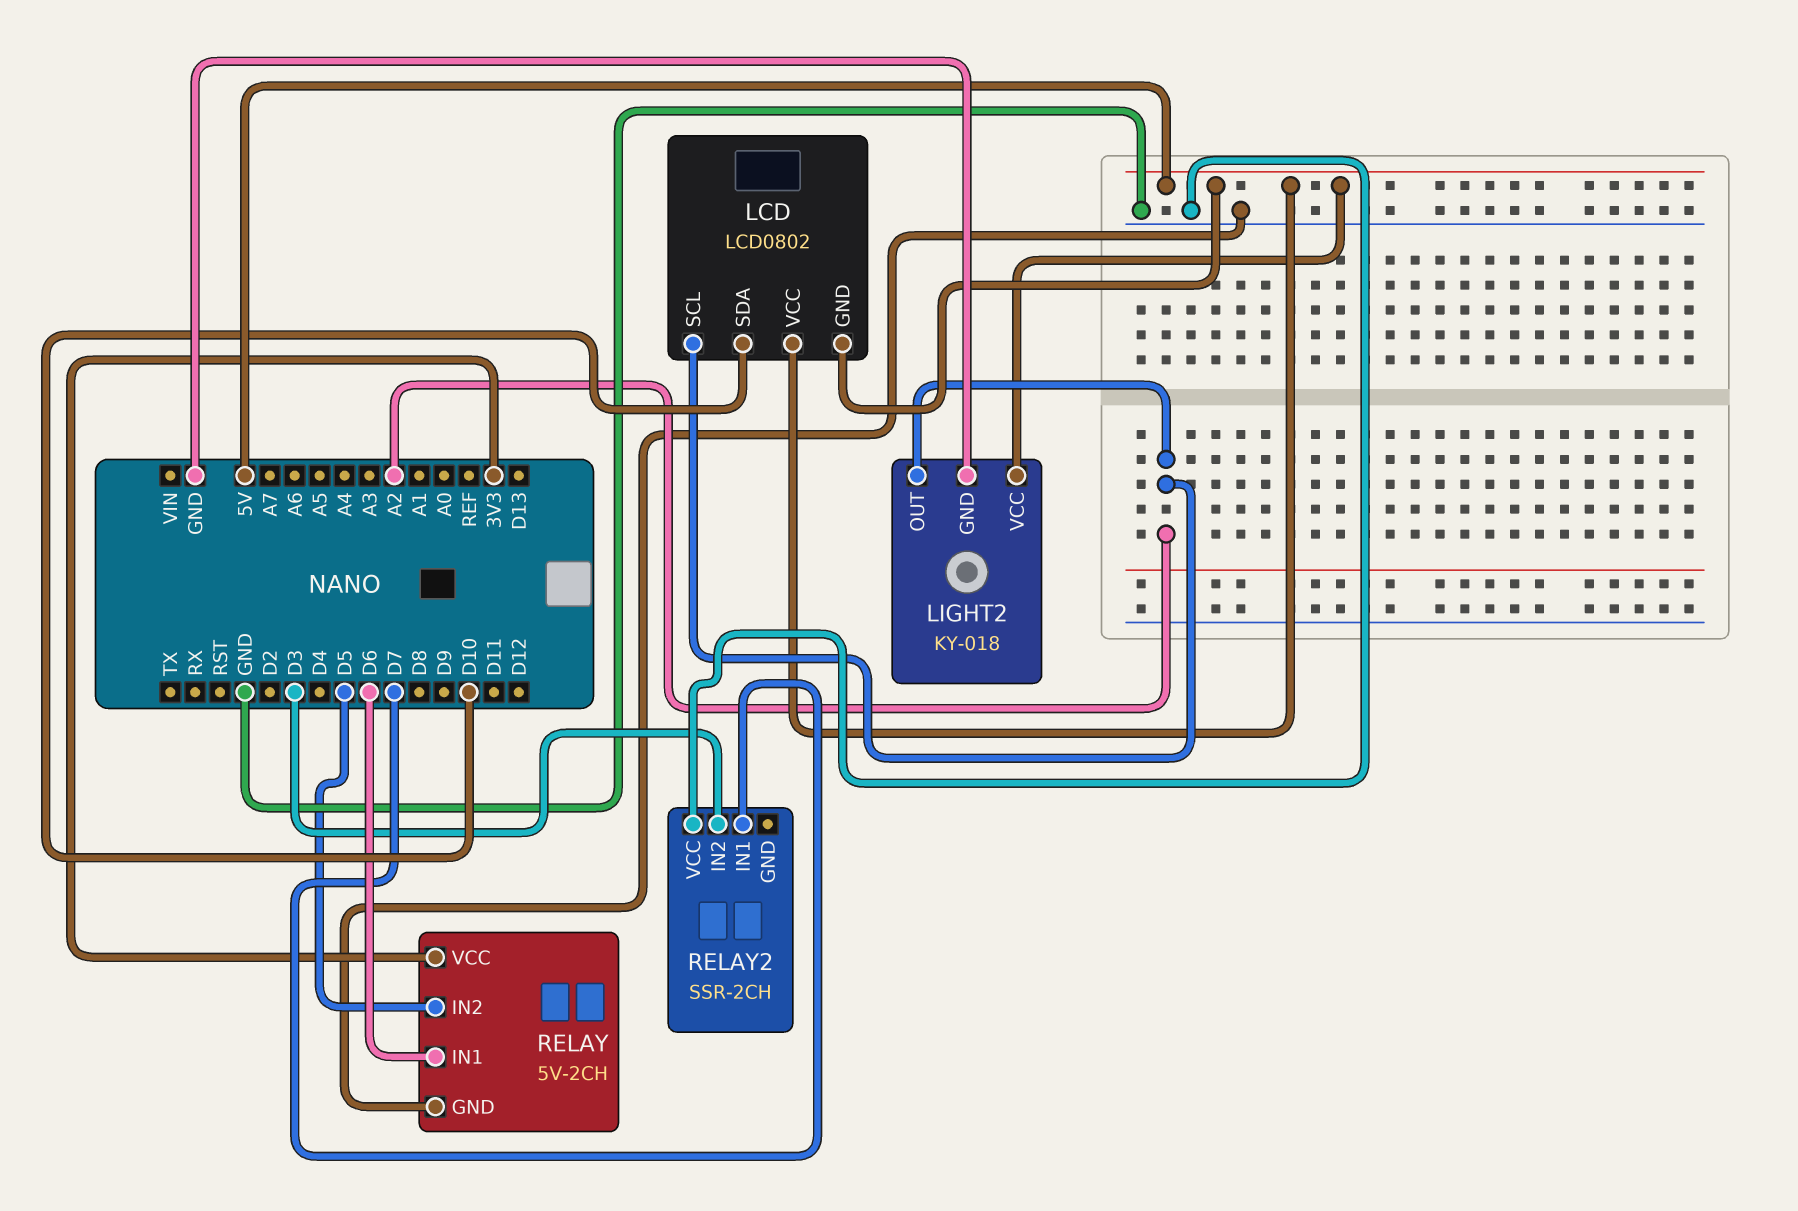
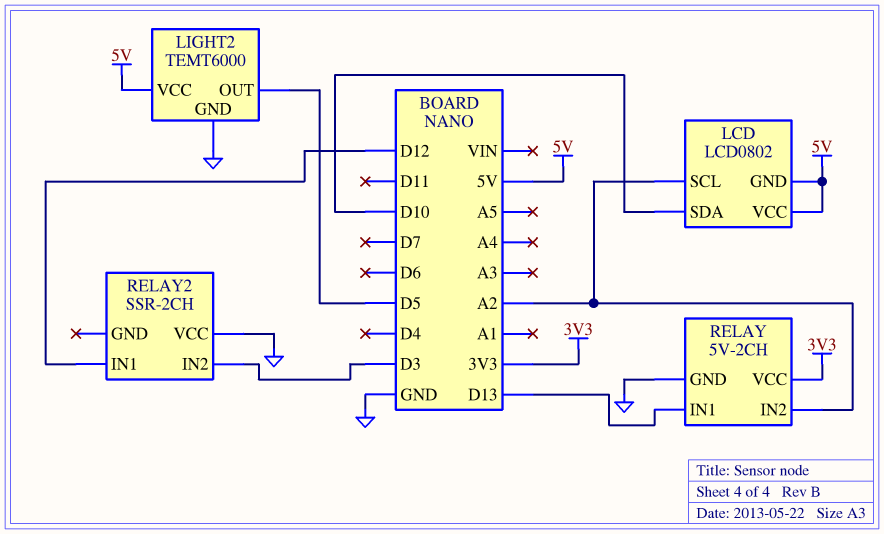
LIGHT2: KY-018 -> TEMT6000
LIGHT2 pin OUT: A2 -> D5
RELAY pin IN1: D6 -> D13
RELAY pin IN2: D5 -> A2
RELAY2 pin IN1: D7 -> D12

